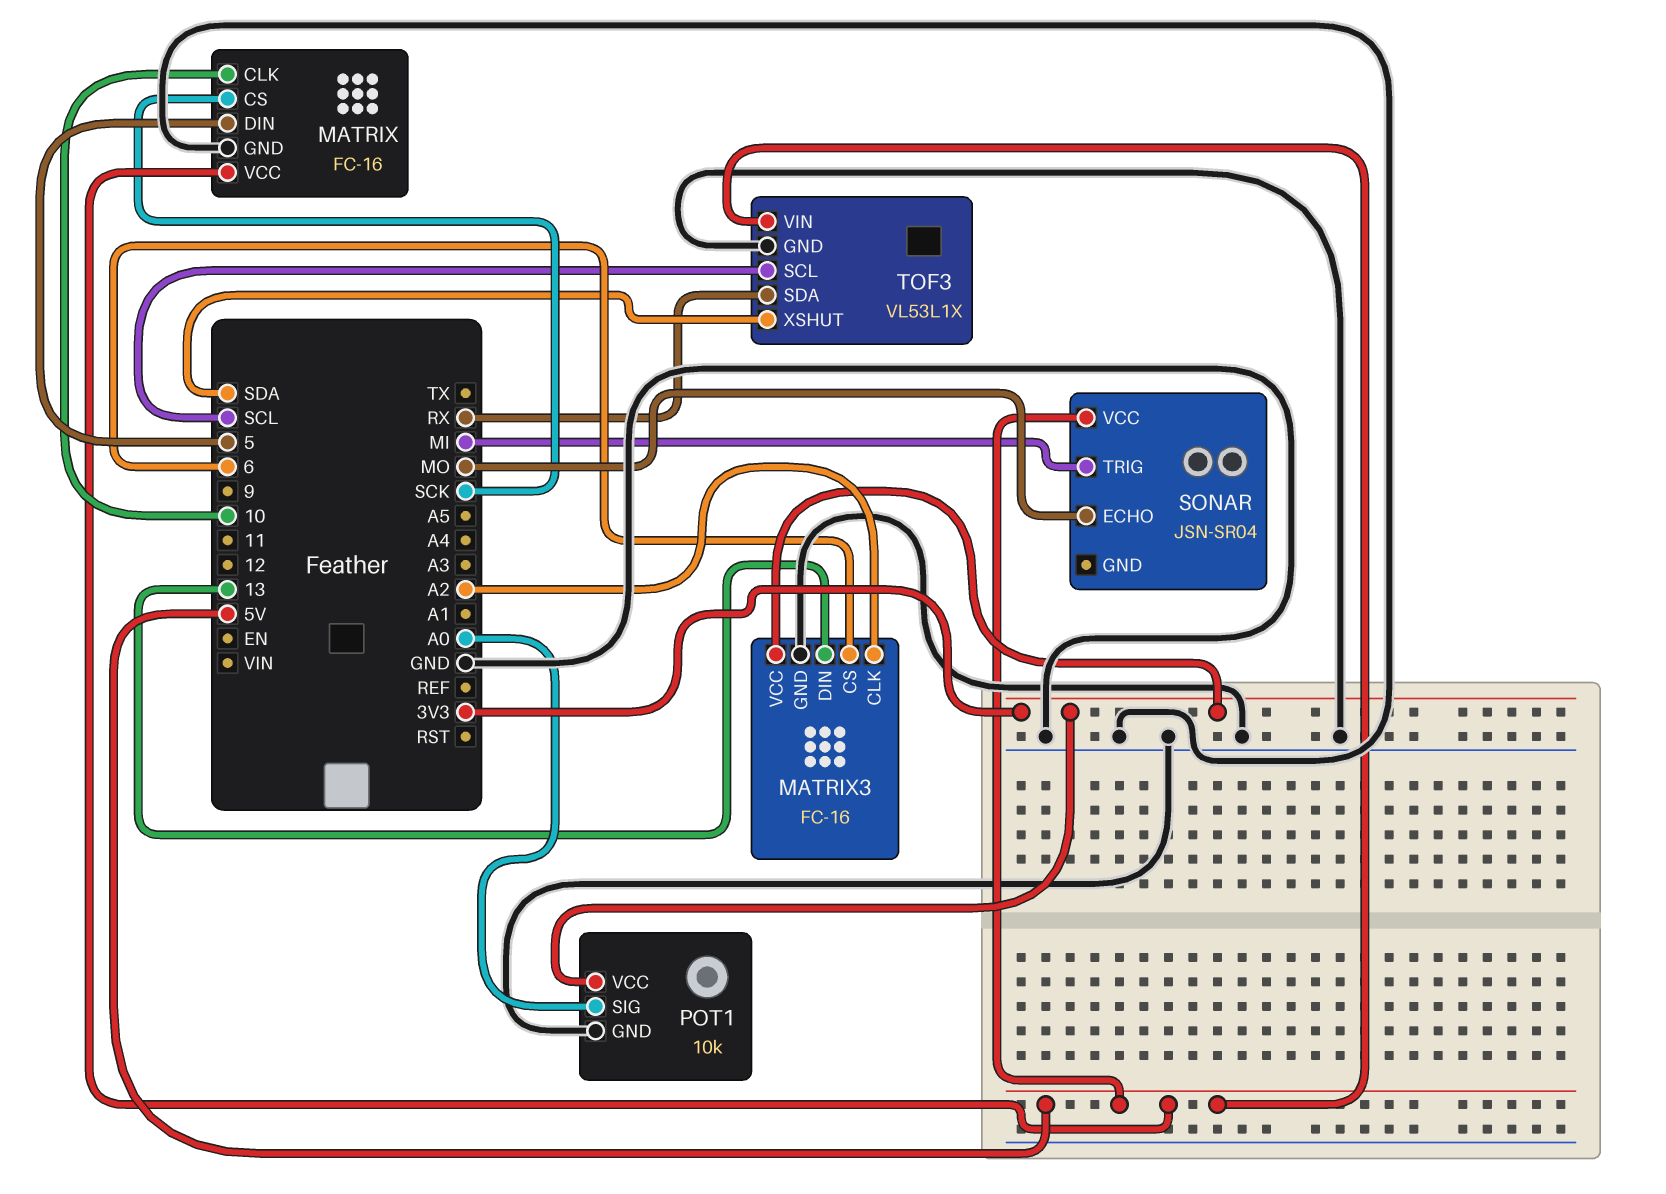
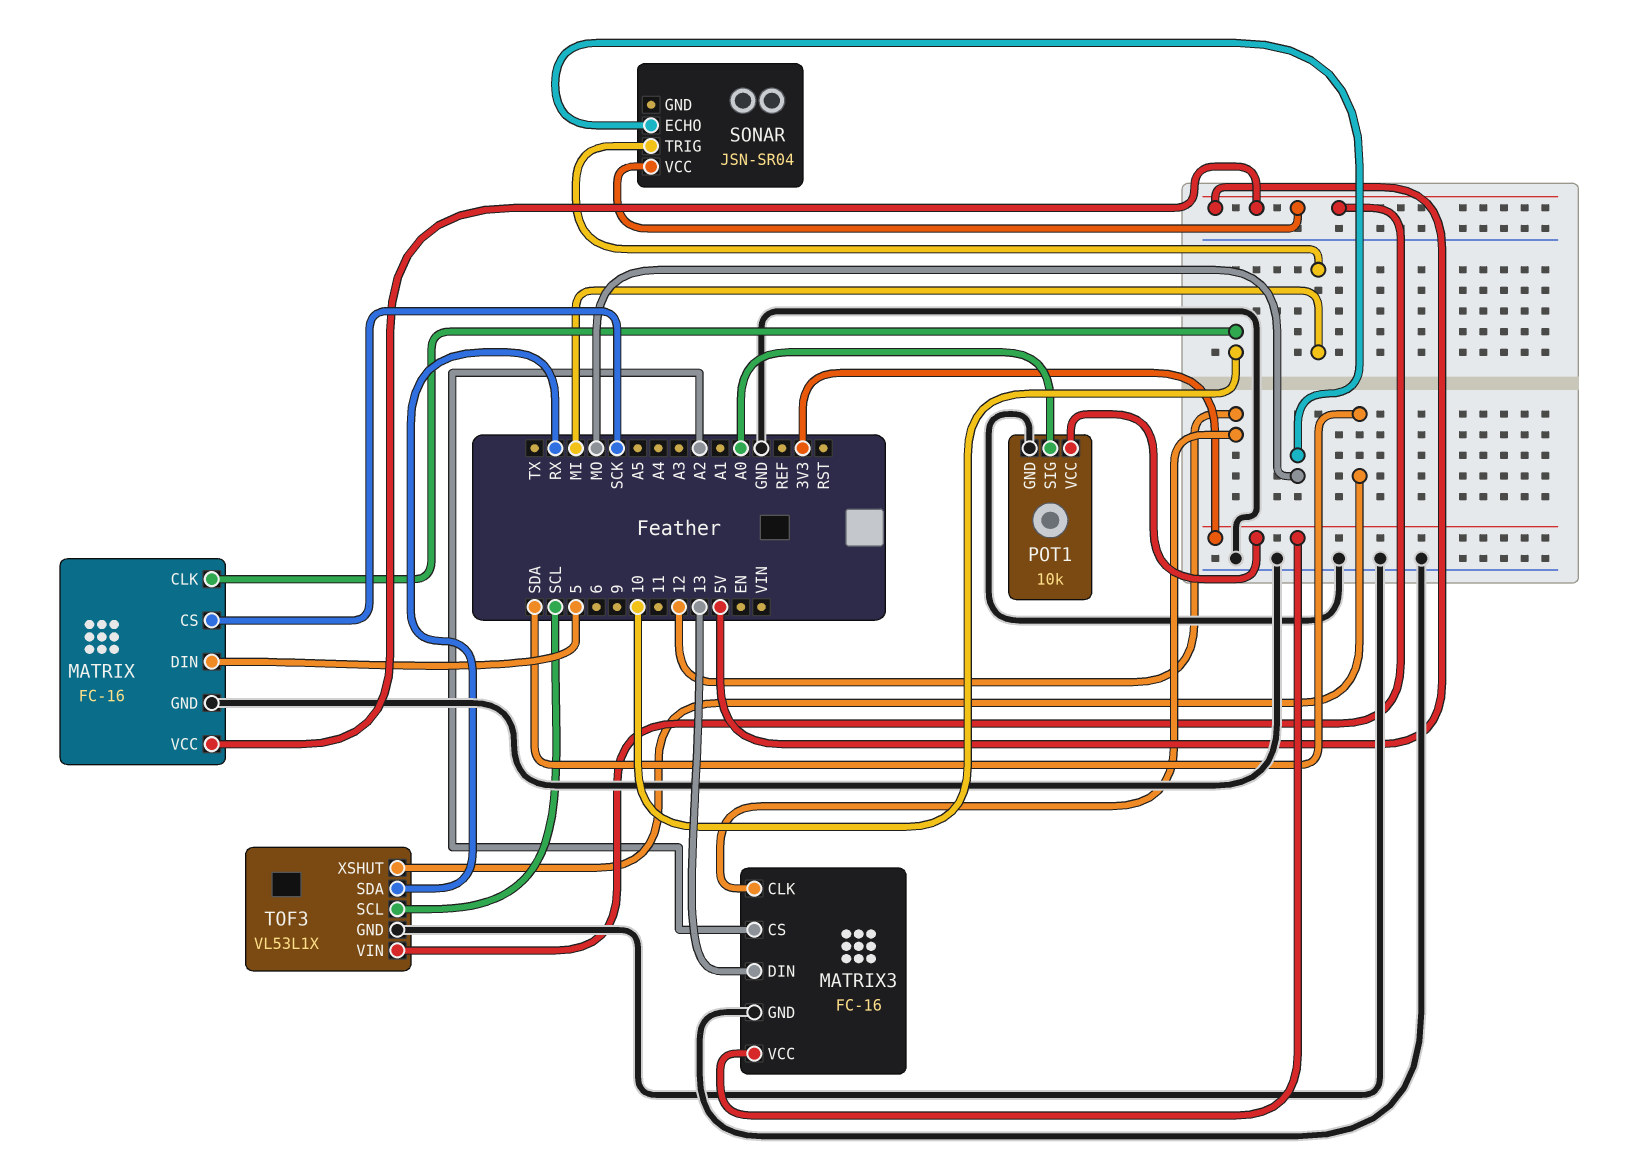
MATRIX3 pin CLK: A2 -> 12
MATRIX3 pin CS: 6 -> A2

